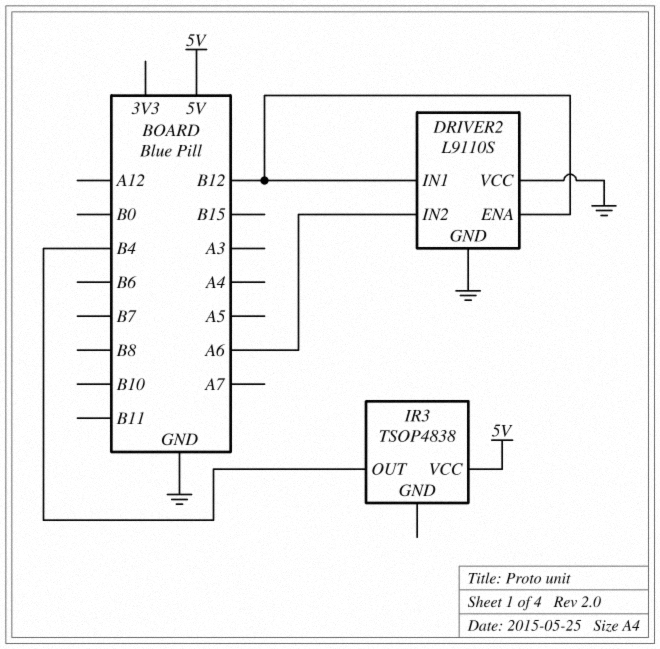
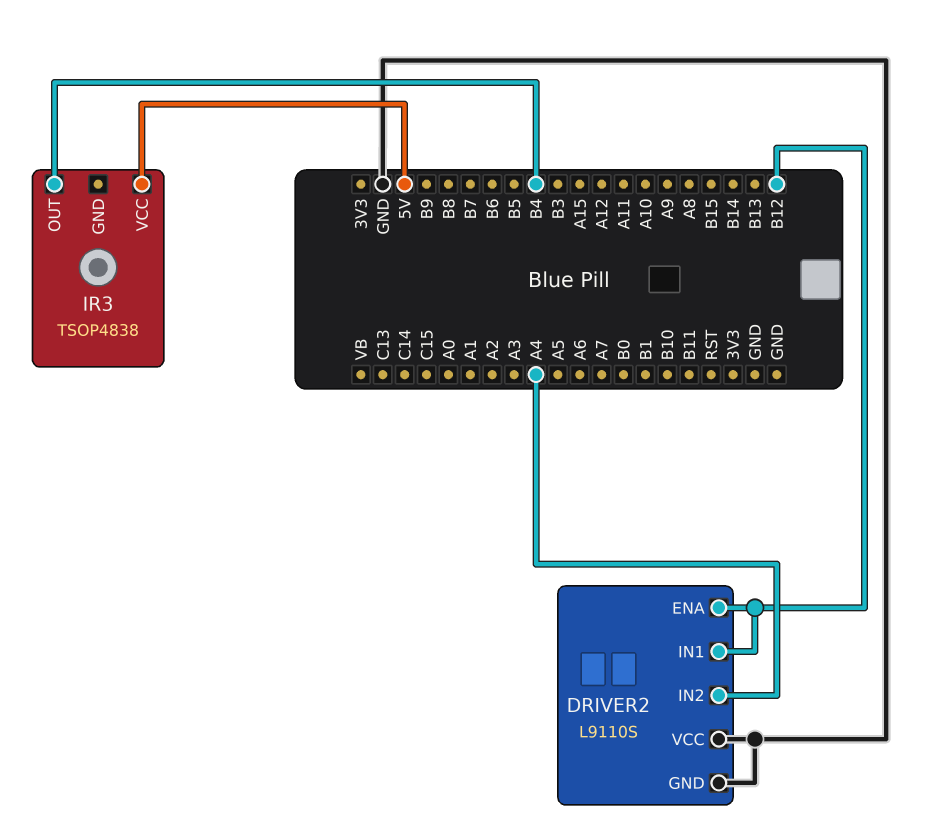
DRIVER2 pin IN2: A6 -> A4

